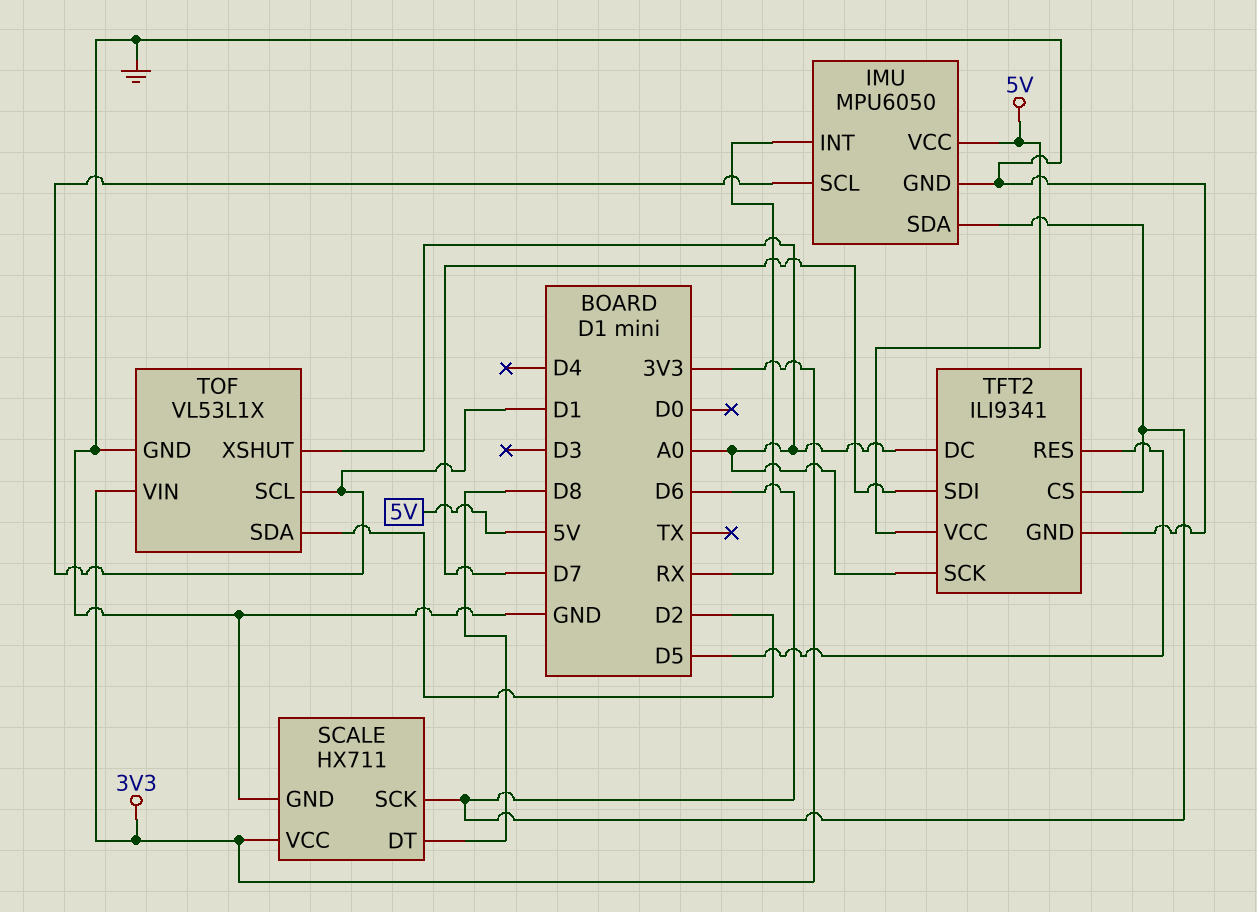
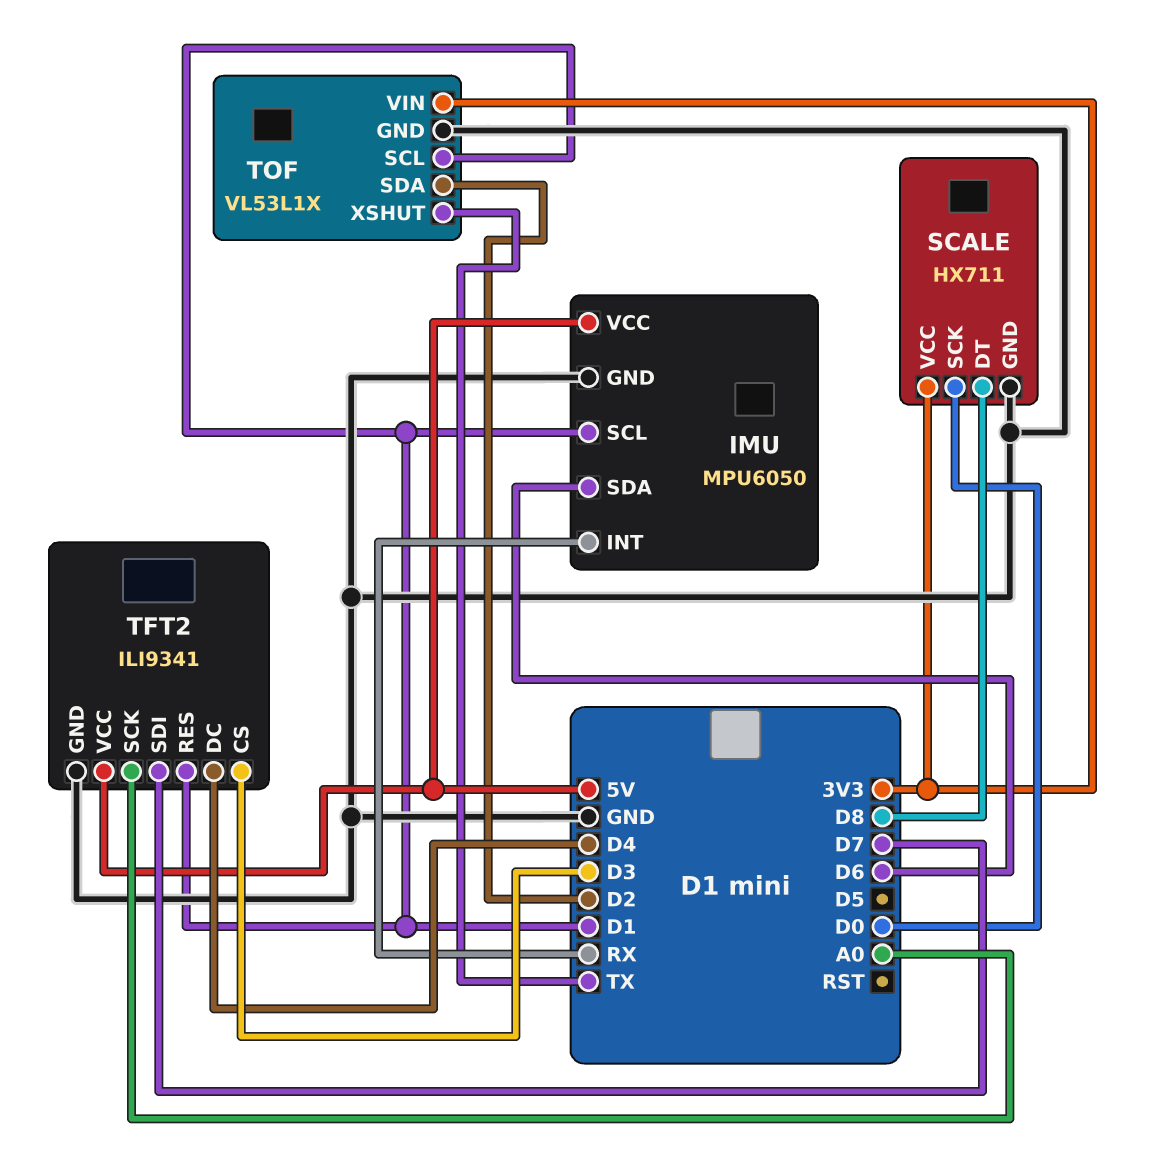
SCALE pin SCK: D6 -> D0
TFT2 pin CS: D6 -> D3
TFT2 pin DC: A0 -> D4
TFT2 pin RES: D5 -> D1
TOF pin XSHUT: A0 -> TX

